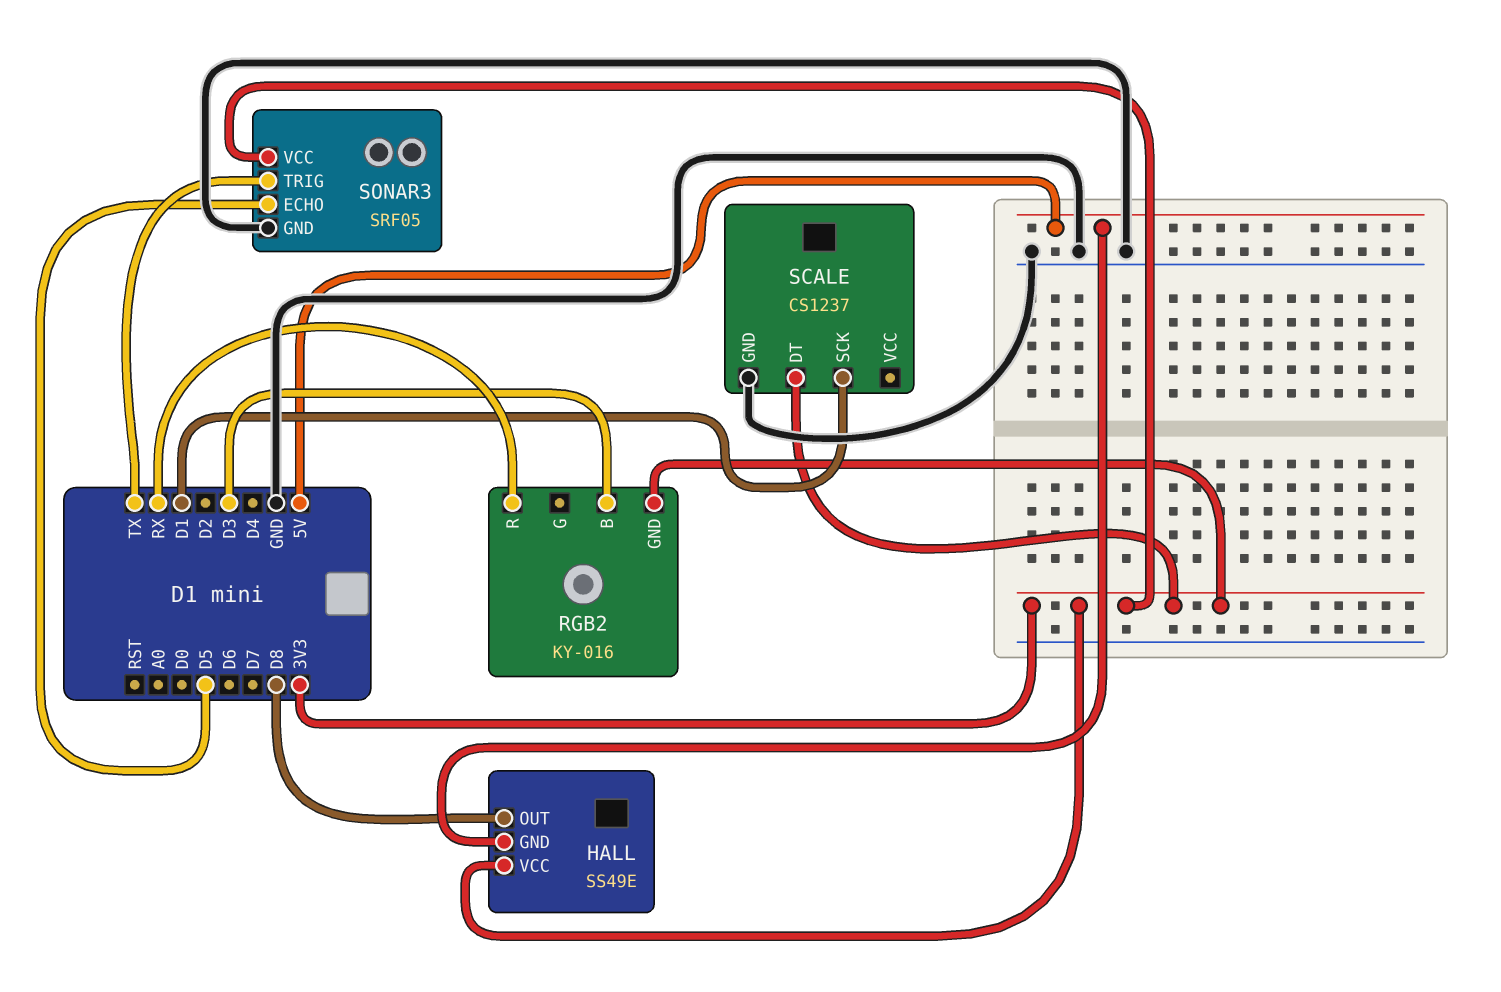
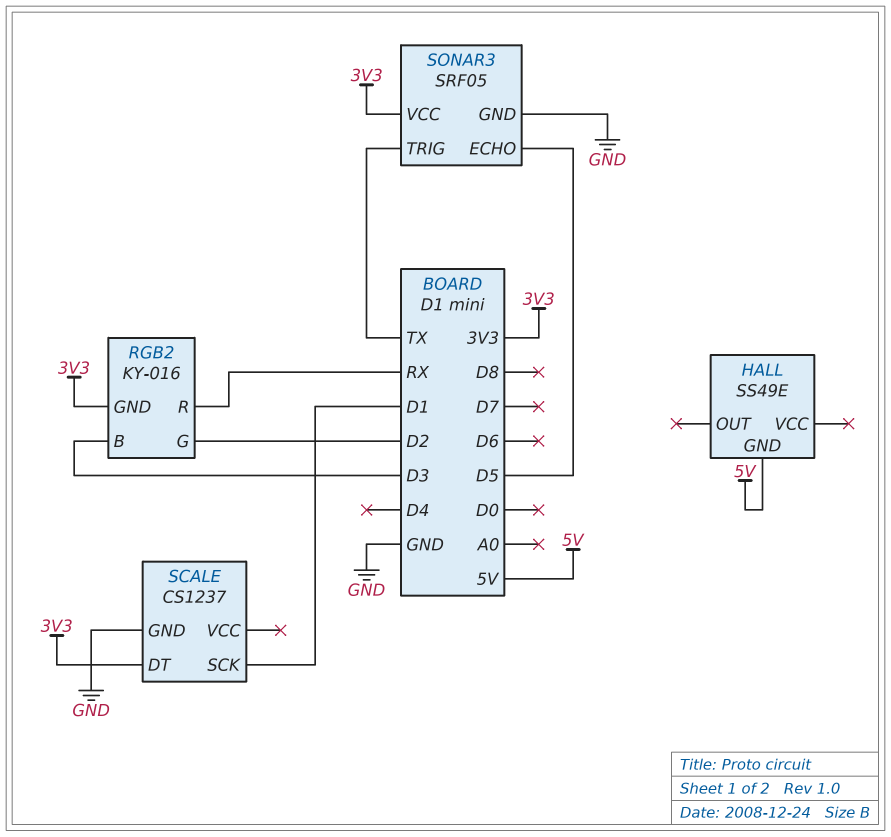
HALL pin OUT: D8 -> none
HALL pin VCC: 3V3 -> none
RGB2 pin G: none -> D2

